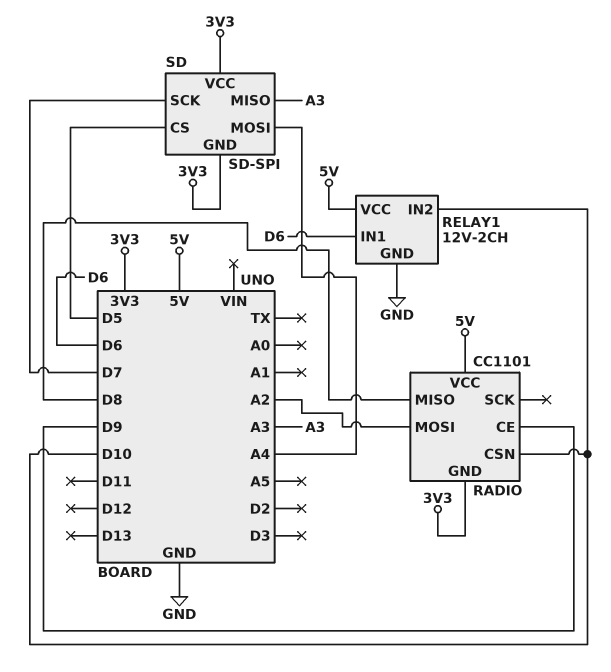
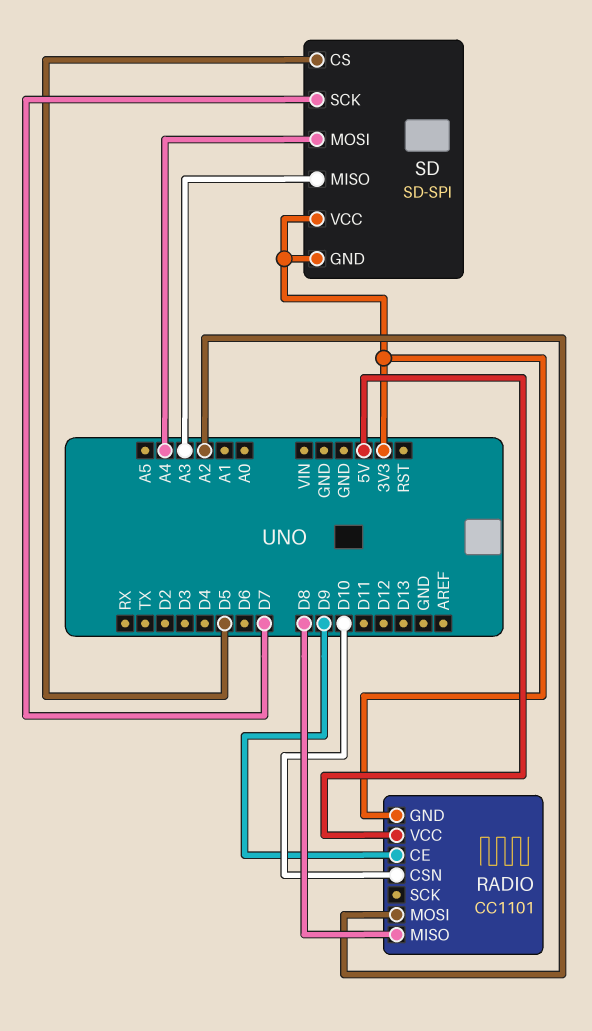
RELAY1: 12V-2CH -> none
RELAY1 pin GND: GND -> none
RELAY1 pin IN1: D6 -> none
RELAY1 pin IN2: D10 -> none
RELAY1 pin VCC: 5V -> none

